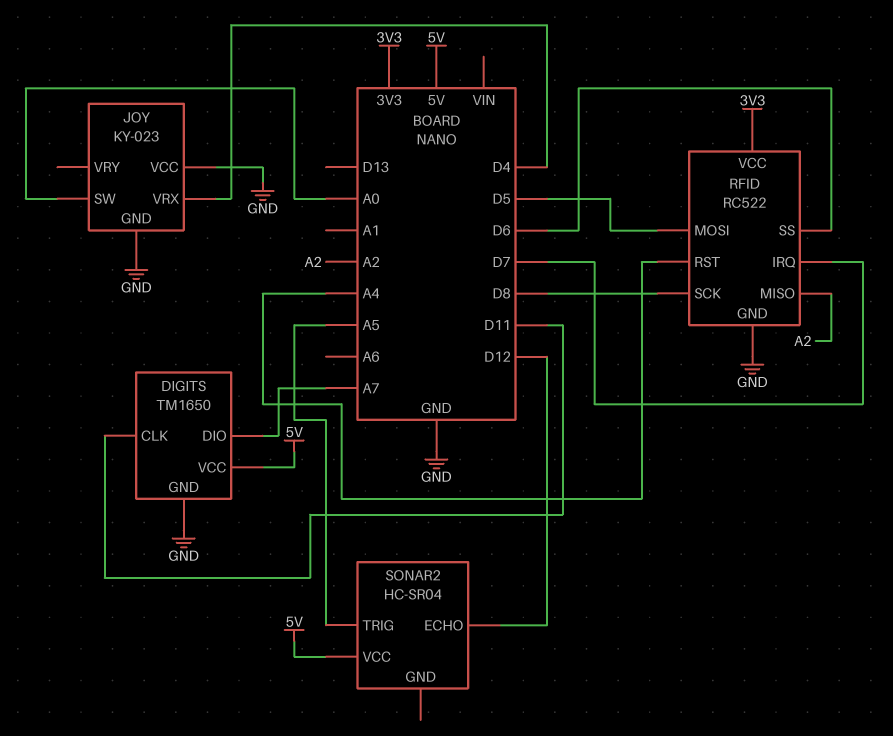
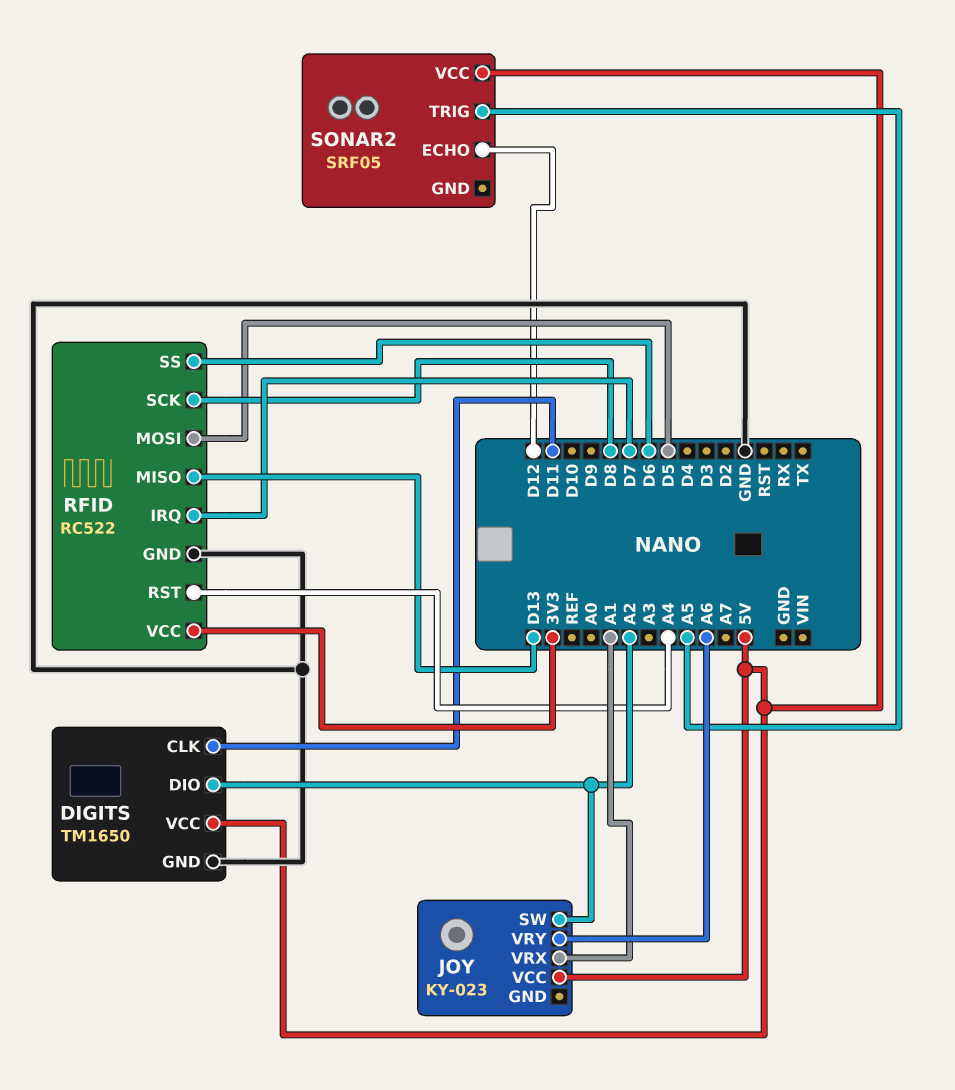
DIGITS pin DIO: A7 -> A2
JOY pin GND: GND -> none
JOY pin SW: A0 -> A2
JOY pin VCC: GND -> 5V
JOY pin VRX: D4 -> A1
JOY pin VRY: none -> A6
RFID pin MISO: A2 -> D13
SONAR2: HC-SR04 -> SRF05

